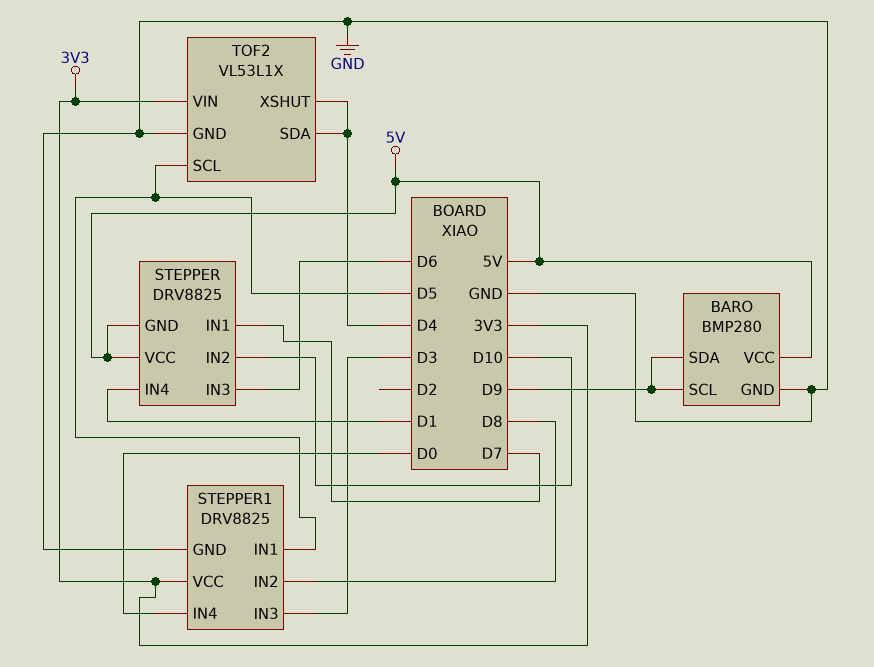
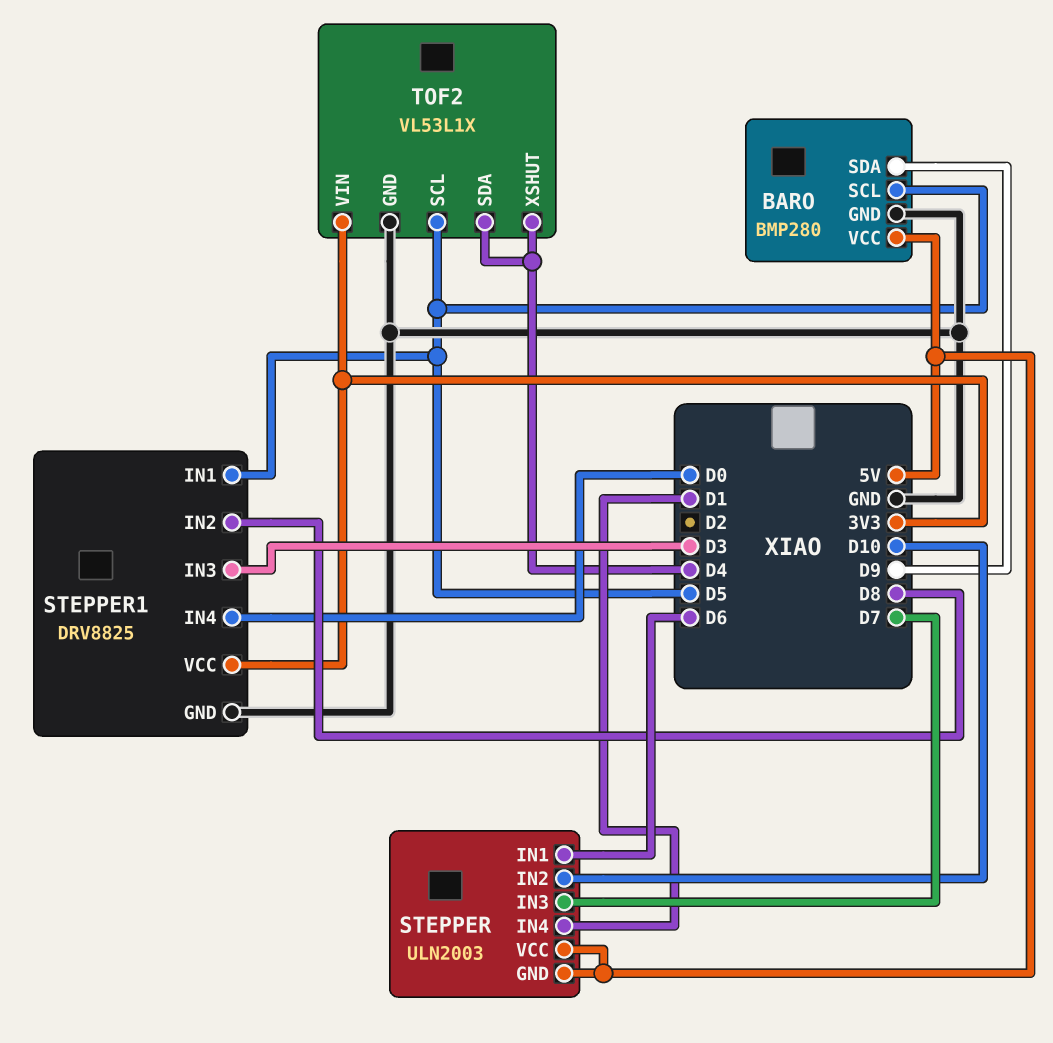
BARO pin SCL: D9 -> D5
STEPPER: DRV8825 -> ULN2003
STEPPER pin IN1: D7 -> D6
STEPPER pin IN3: D6 -> D7

